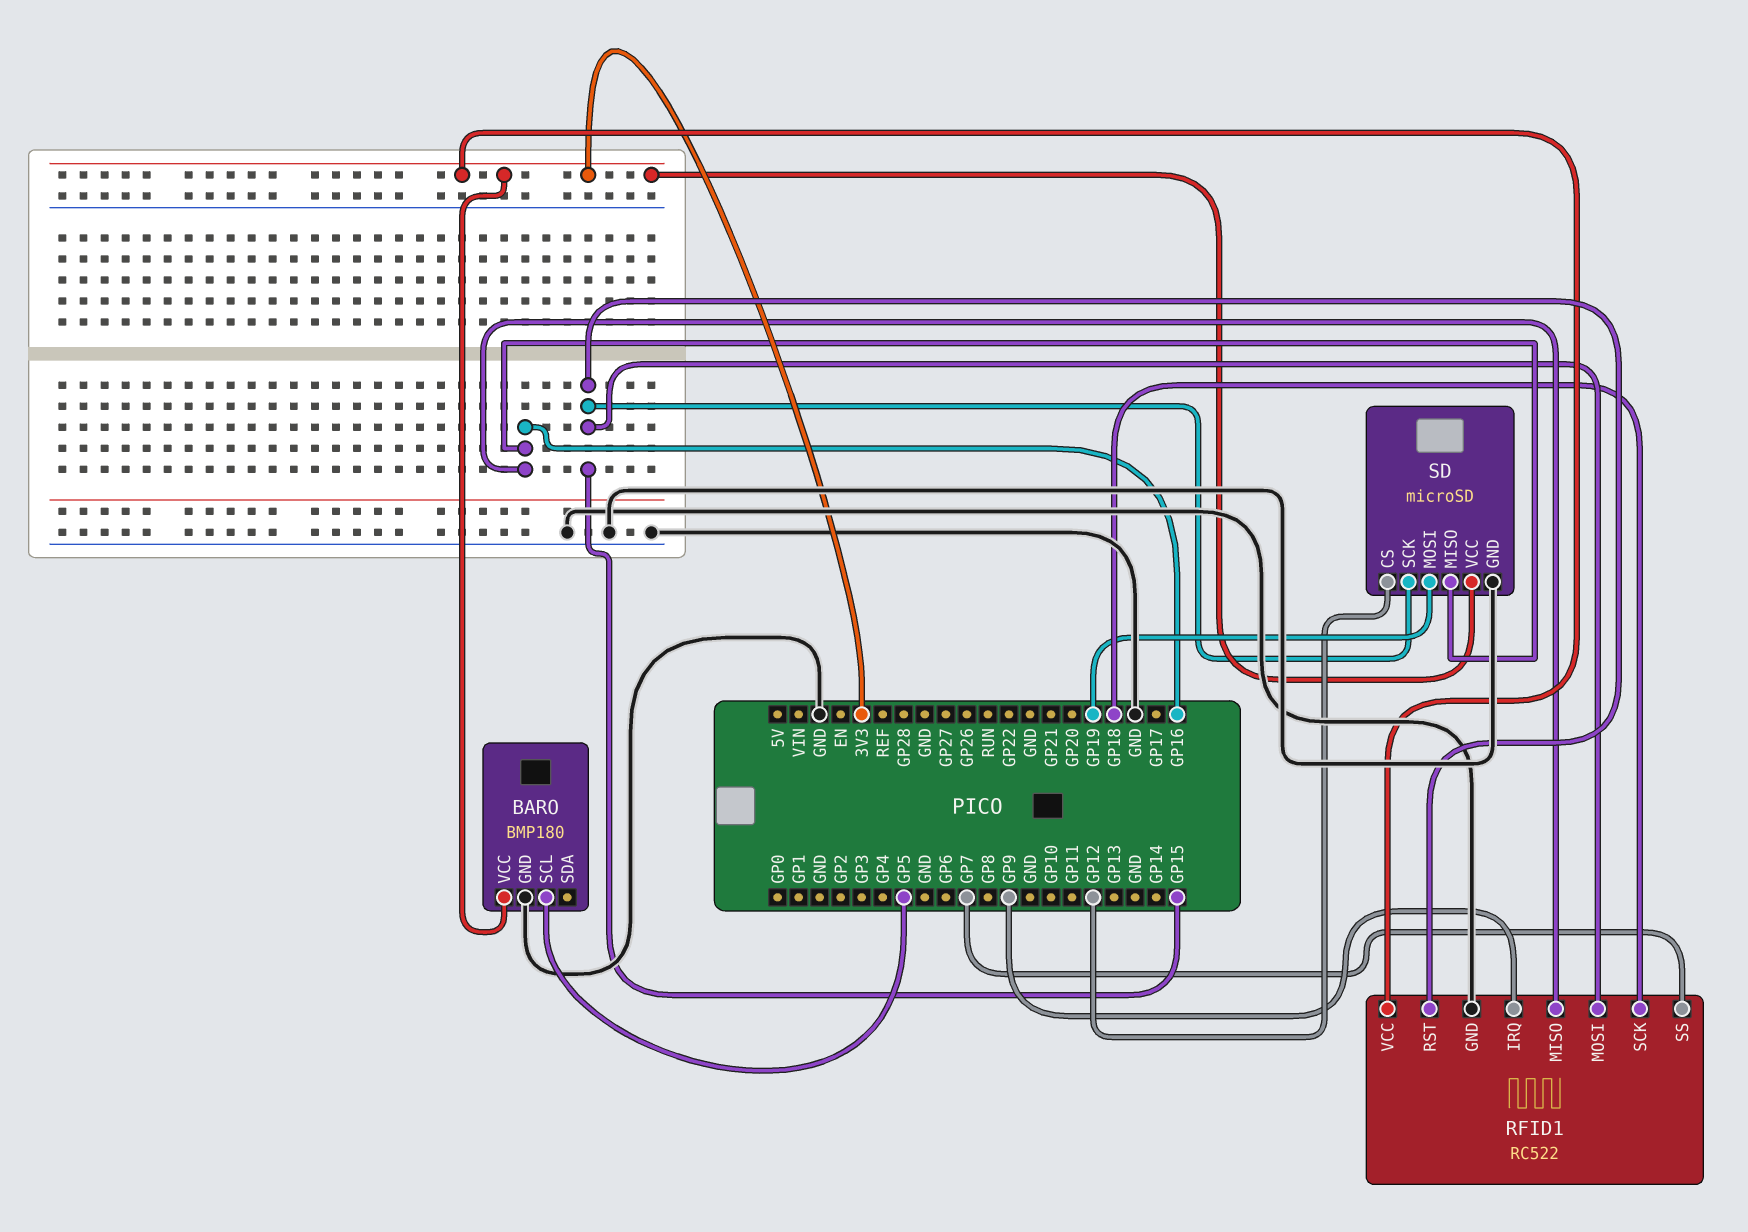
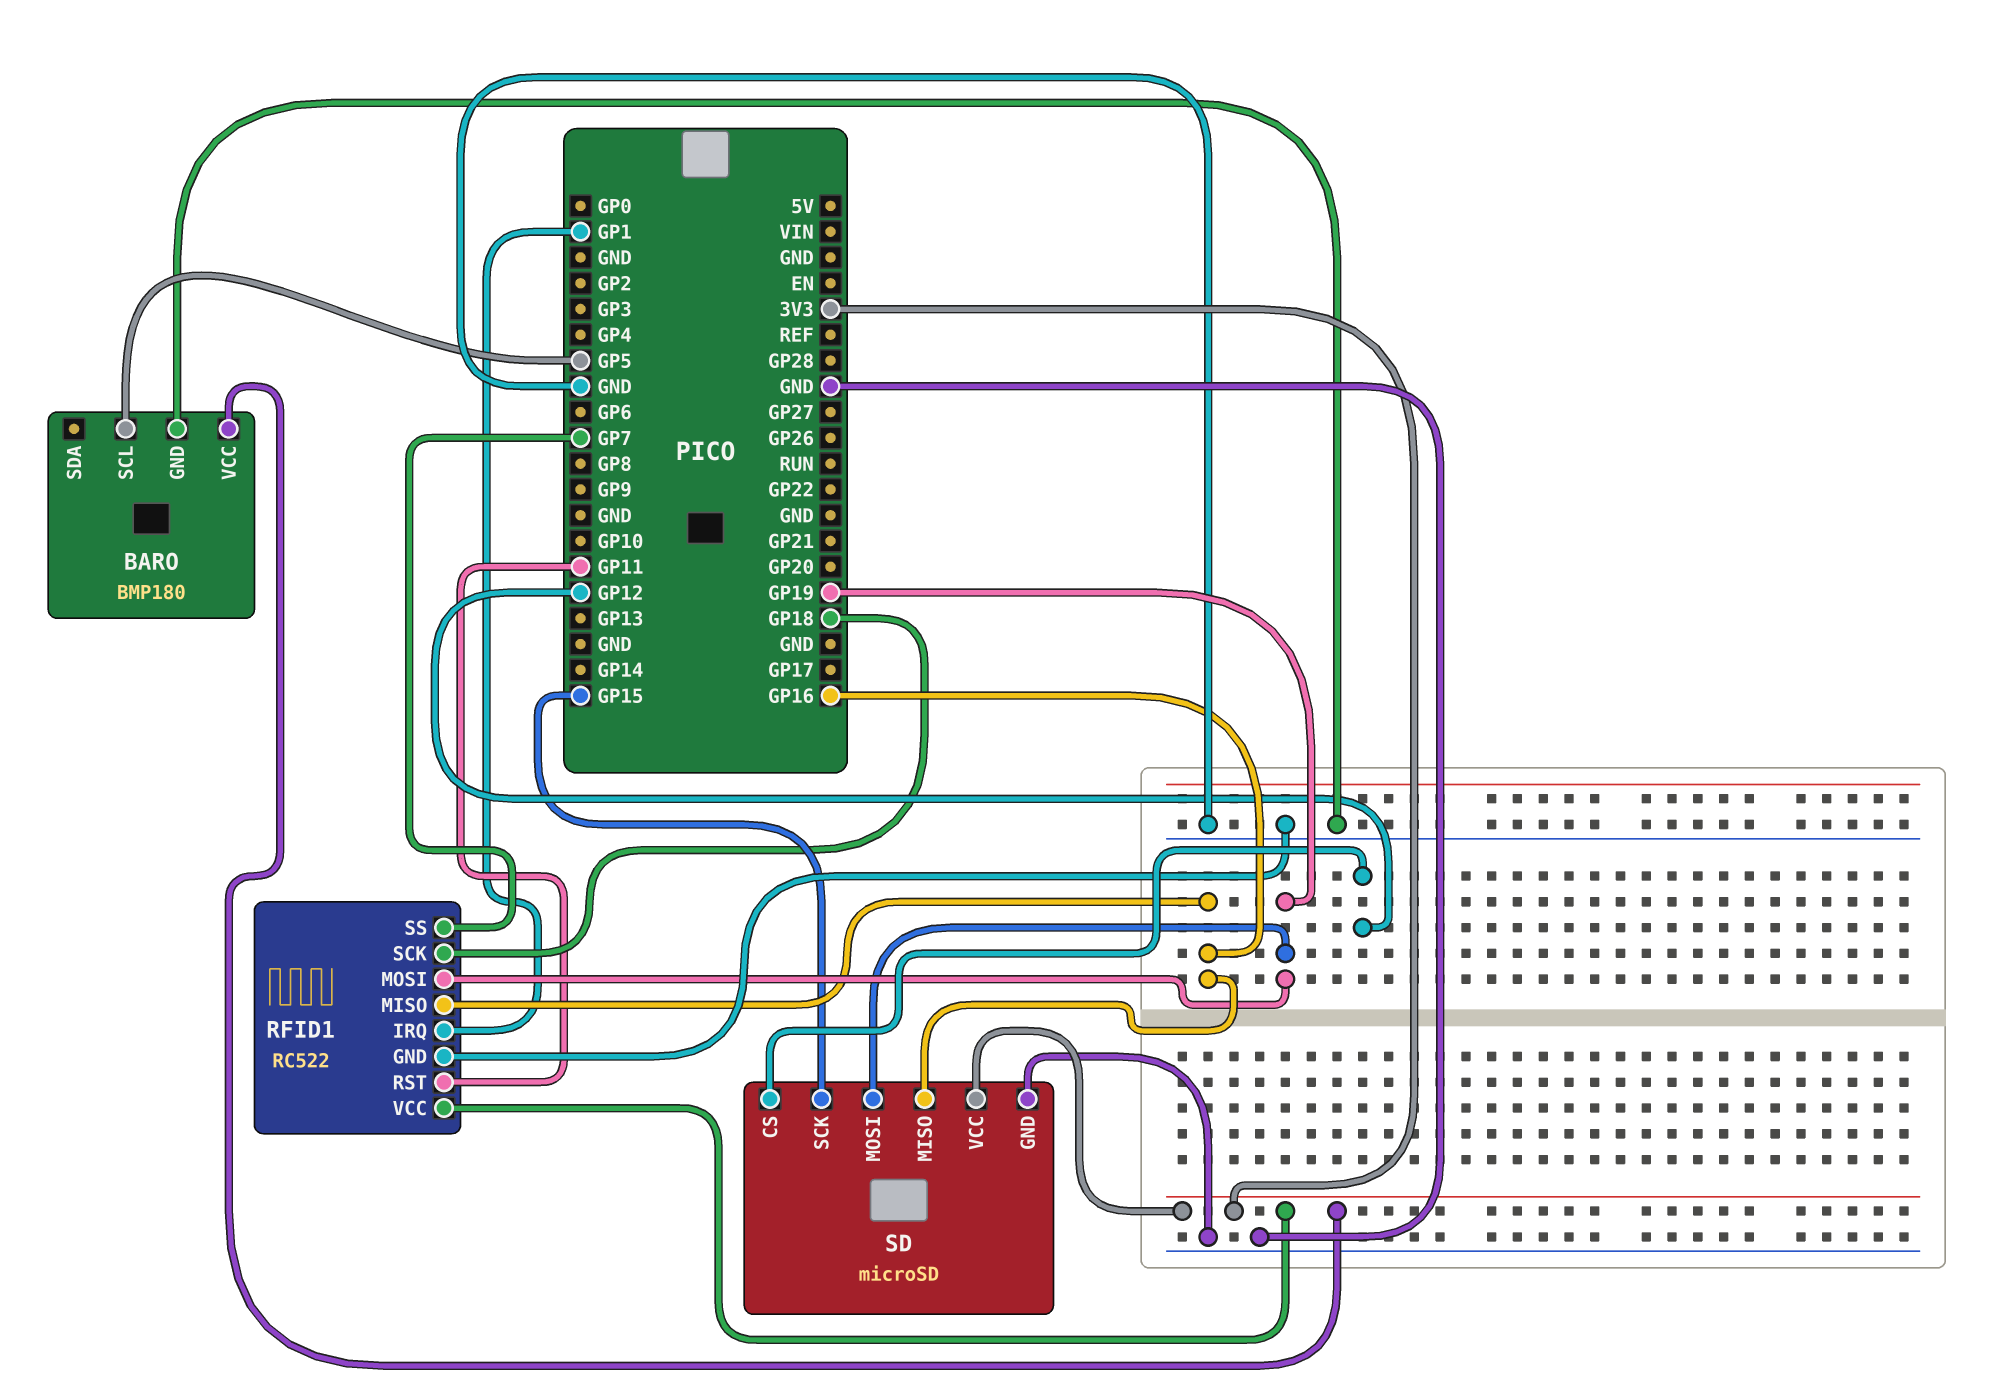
RFID1 pin IRQ: GP9 -> GP1
RFID1 pin MOSI: GP15 -> GP19
RFID1 pin RST: GP15 -> GP11

